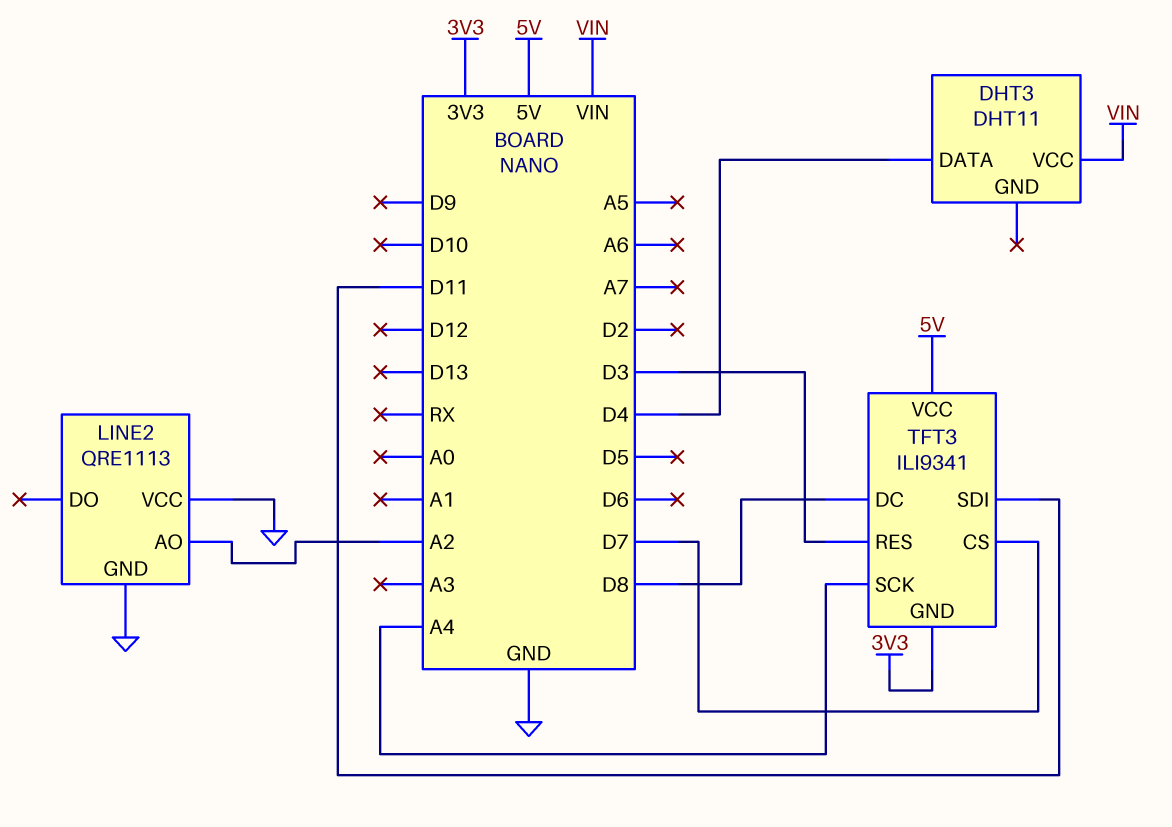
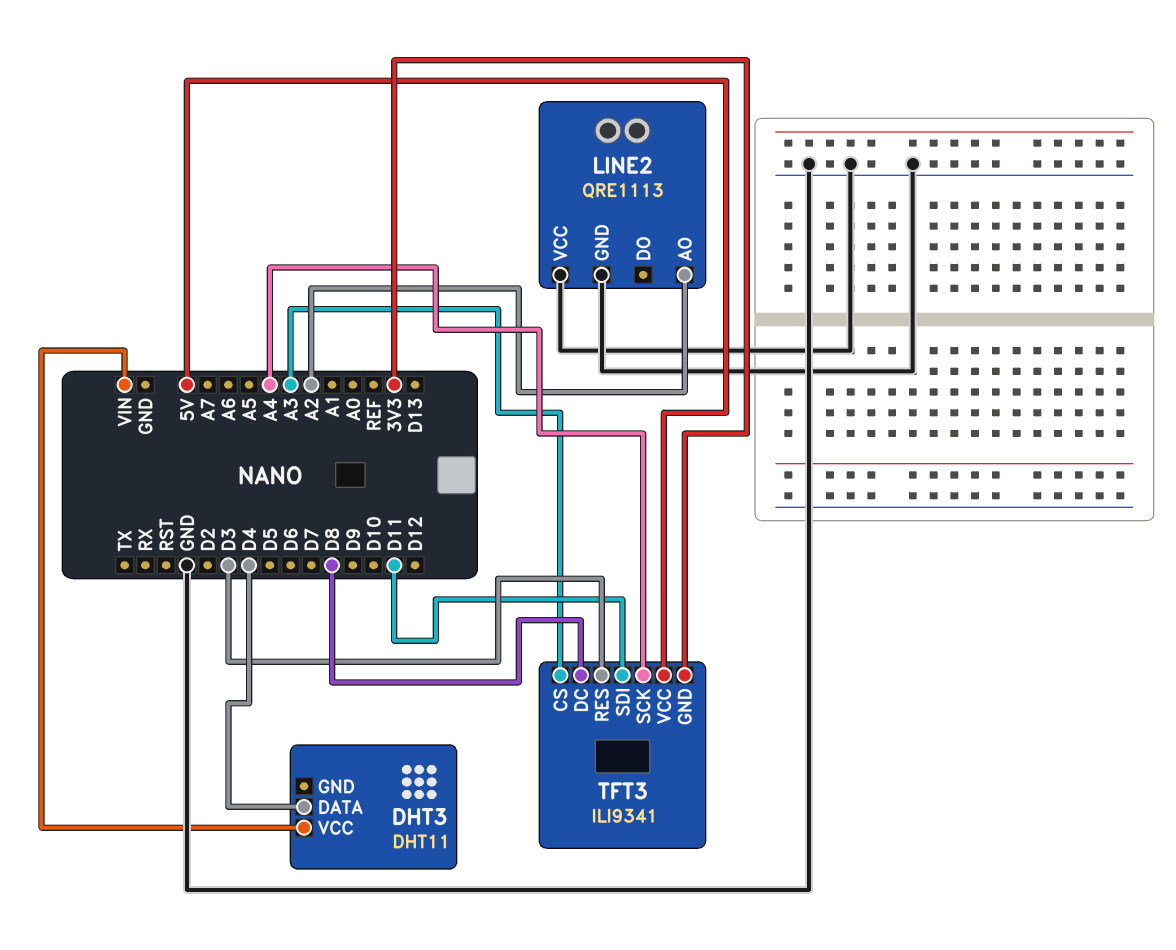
TFT3 pin CS: D7 -> A3

